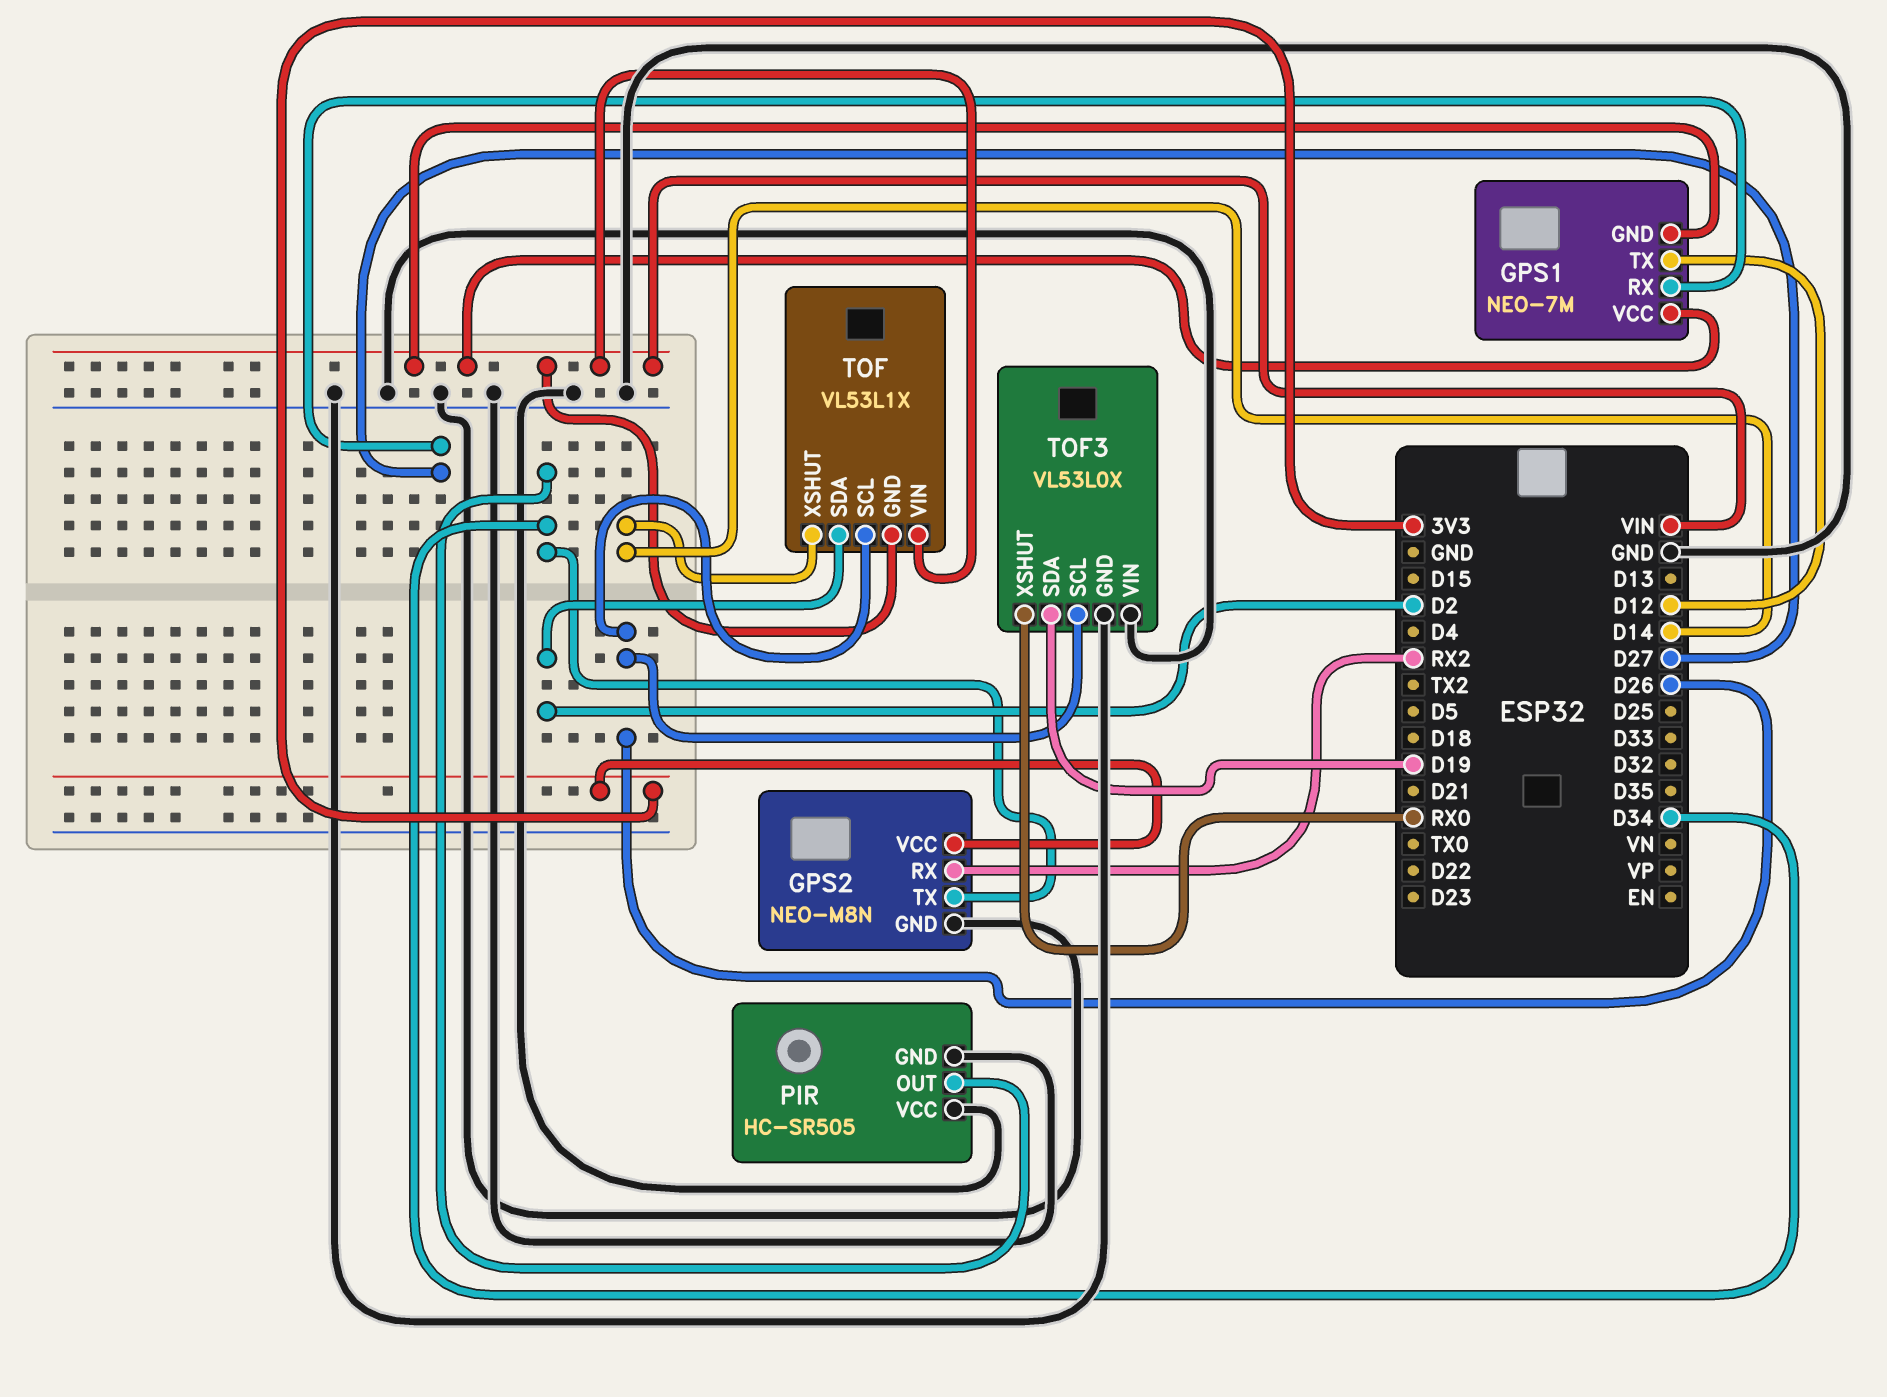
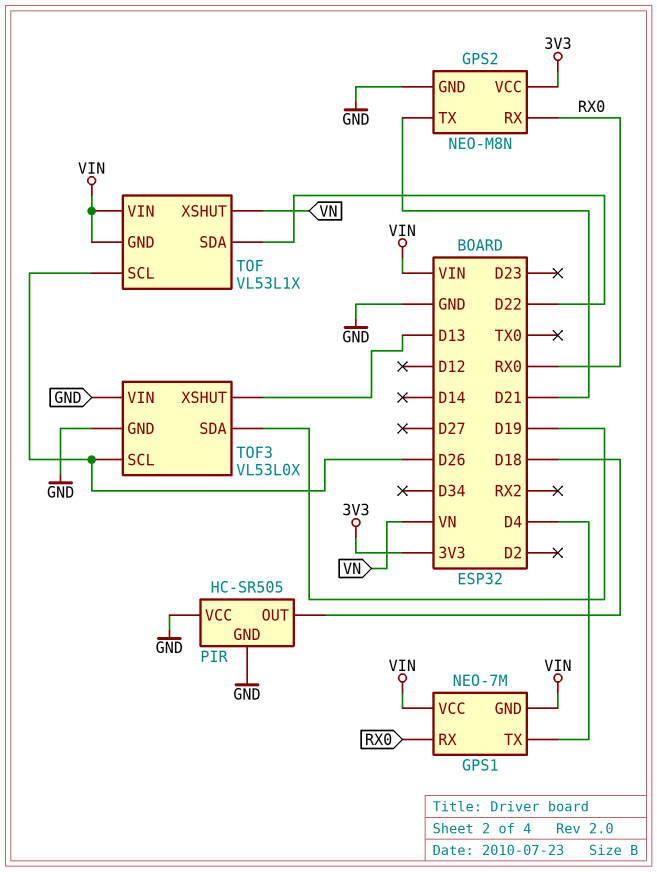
GPS1 pin RX: D27 -> RX0
GPS1 pin TX: D12 -> D4
GPS2 pin RX: RX2 -> RX0
GPS2 pin TX: D34 -> D21
PIR pin OUT: D34 -> D18
TOF pin SDA: D2 -> D22
TOF pin XSHUT: D14 -> VN
TOF3 pin XSHUT: RX0 -> D13

